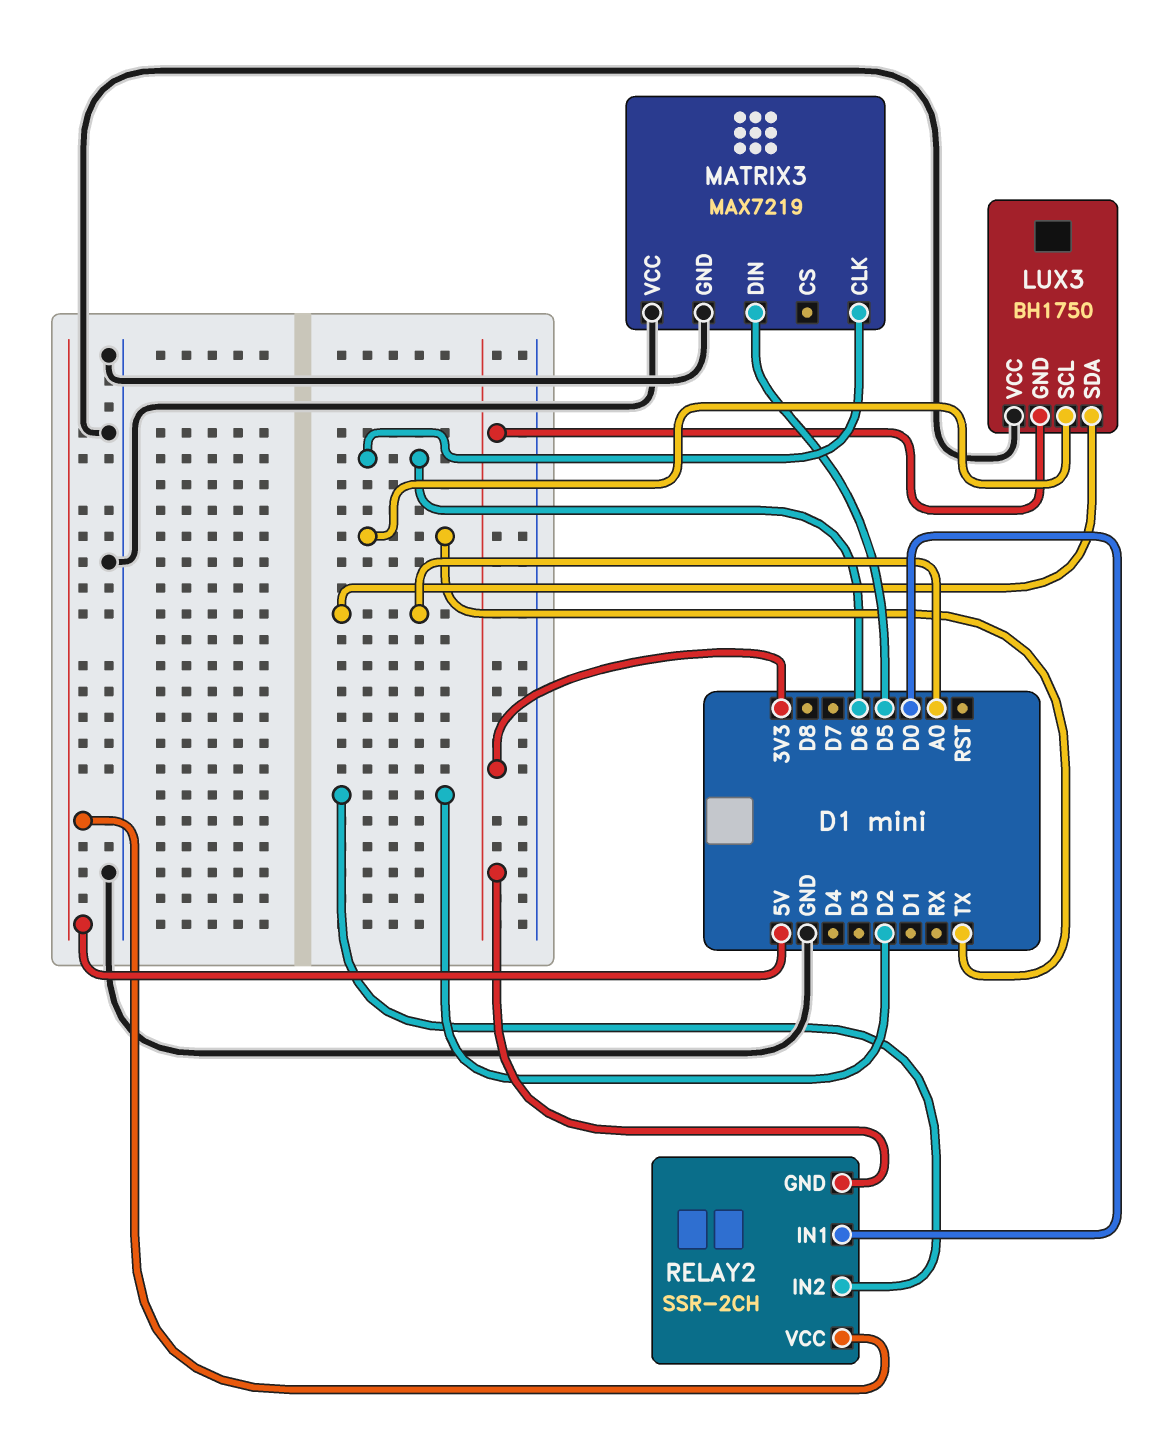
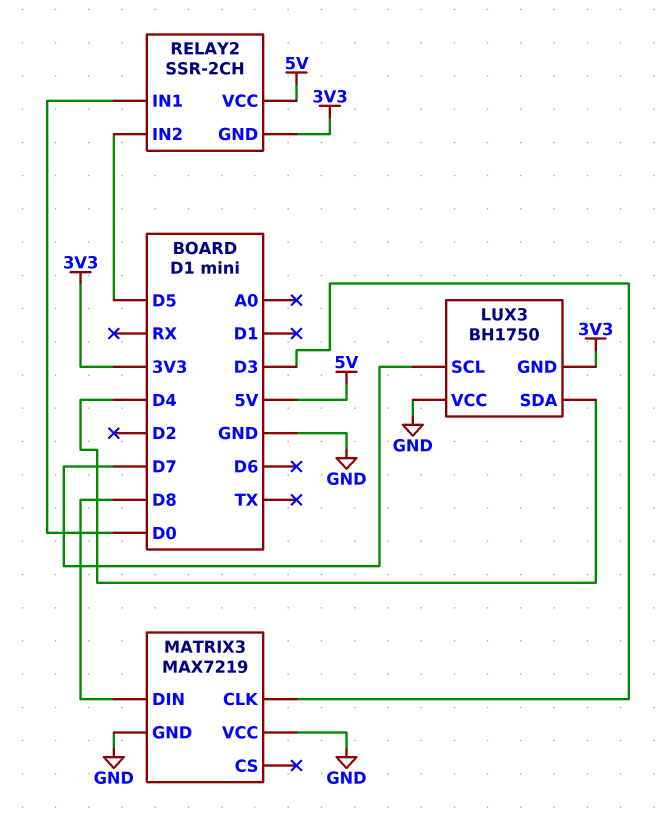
LUX3 pin SCL: TX -> D7
LUX3 pin SDA: A0 -> D4
MATRIX3 pin CLK: D6 -> D3
MATRIX3 pin DIN: D5 -> D8
RELAY2 pin IN2: D2 -> D5

